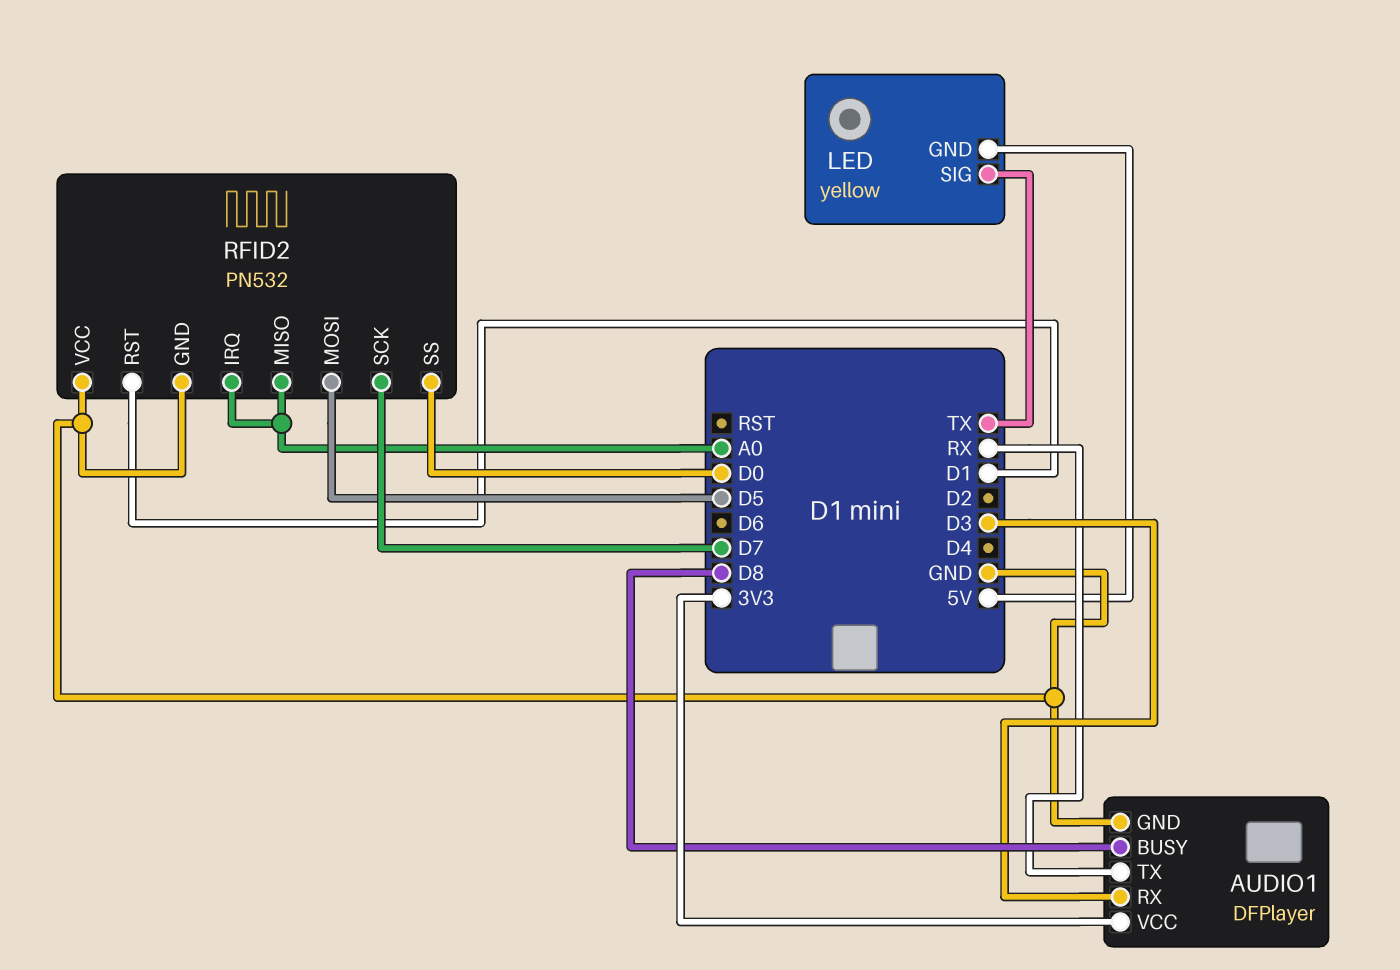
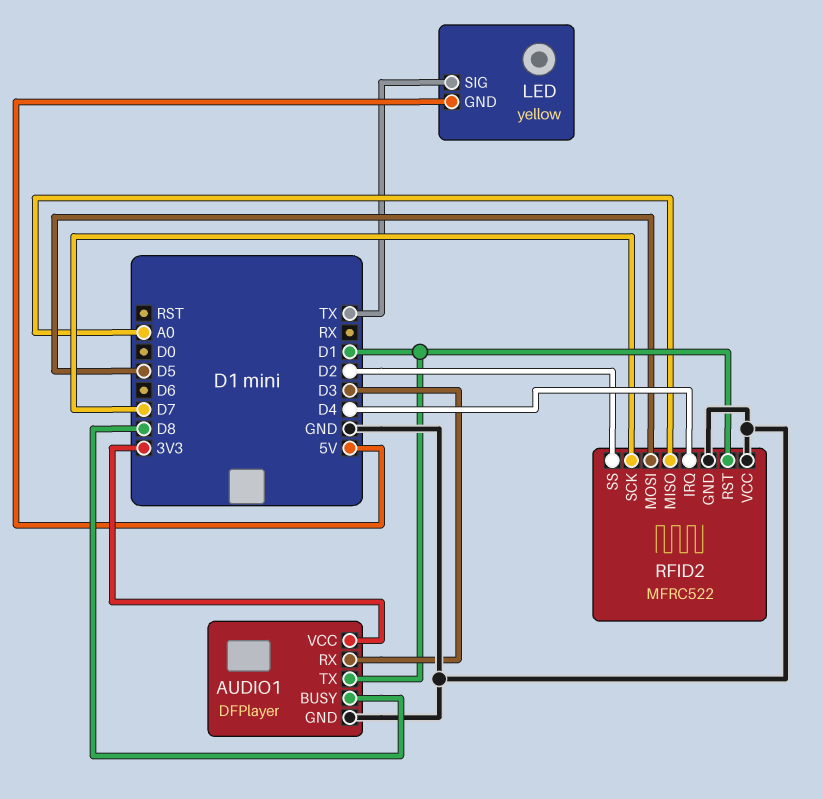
AUDIO1 pin TX: RX -> D1
RFID2: PN532 -> MFRC522
RFID2 pin IRQ: A0 -> D4
RFID2 pin SS: D0 -> D2

